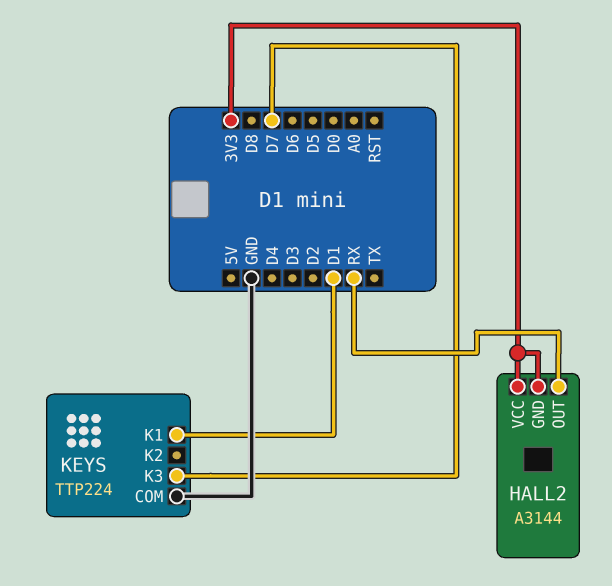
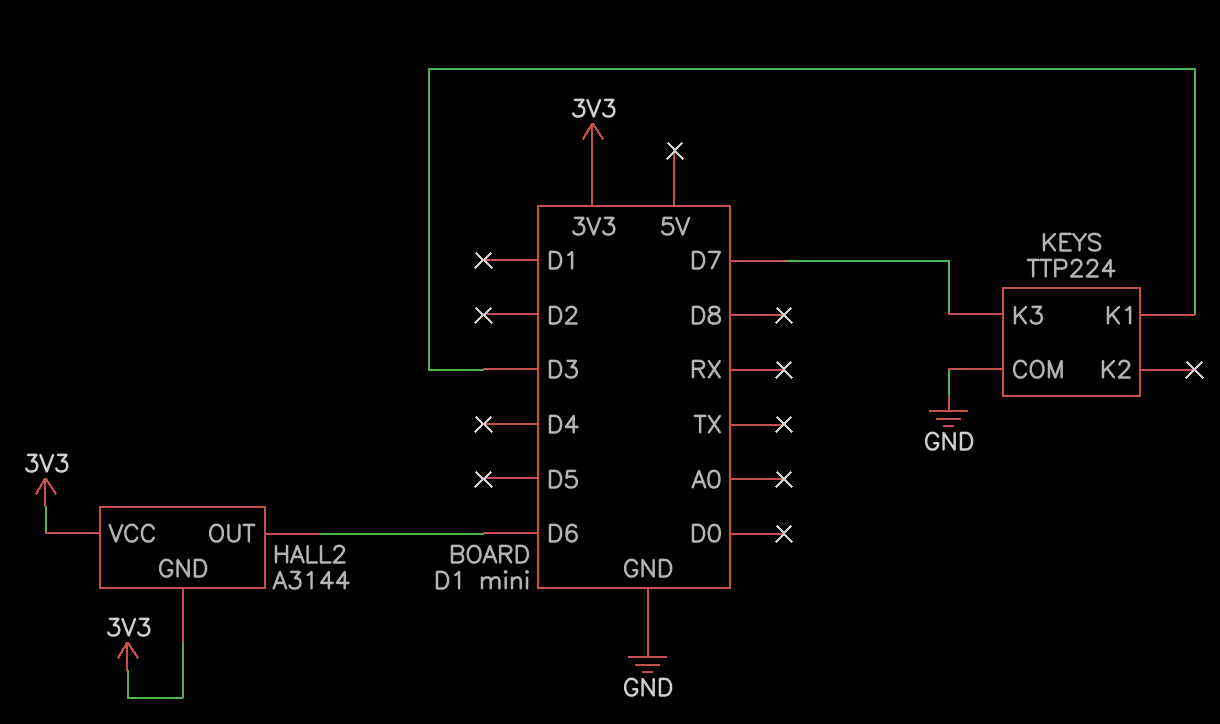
HALL2 pin OUT: RX -> D6
KEYS pin K1: D1 -> D3

